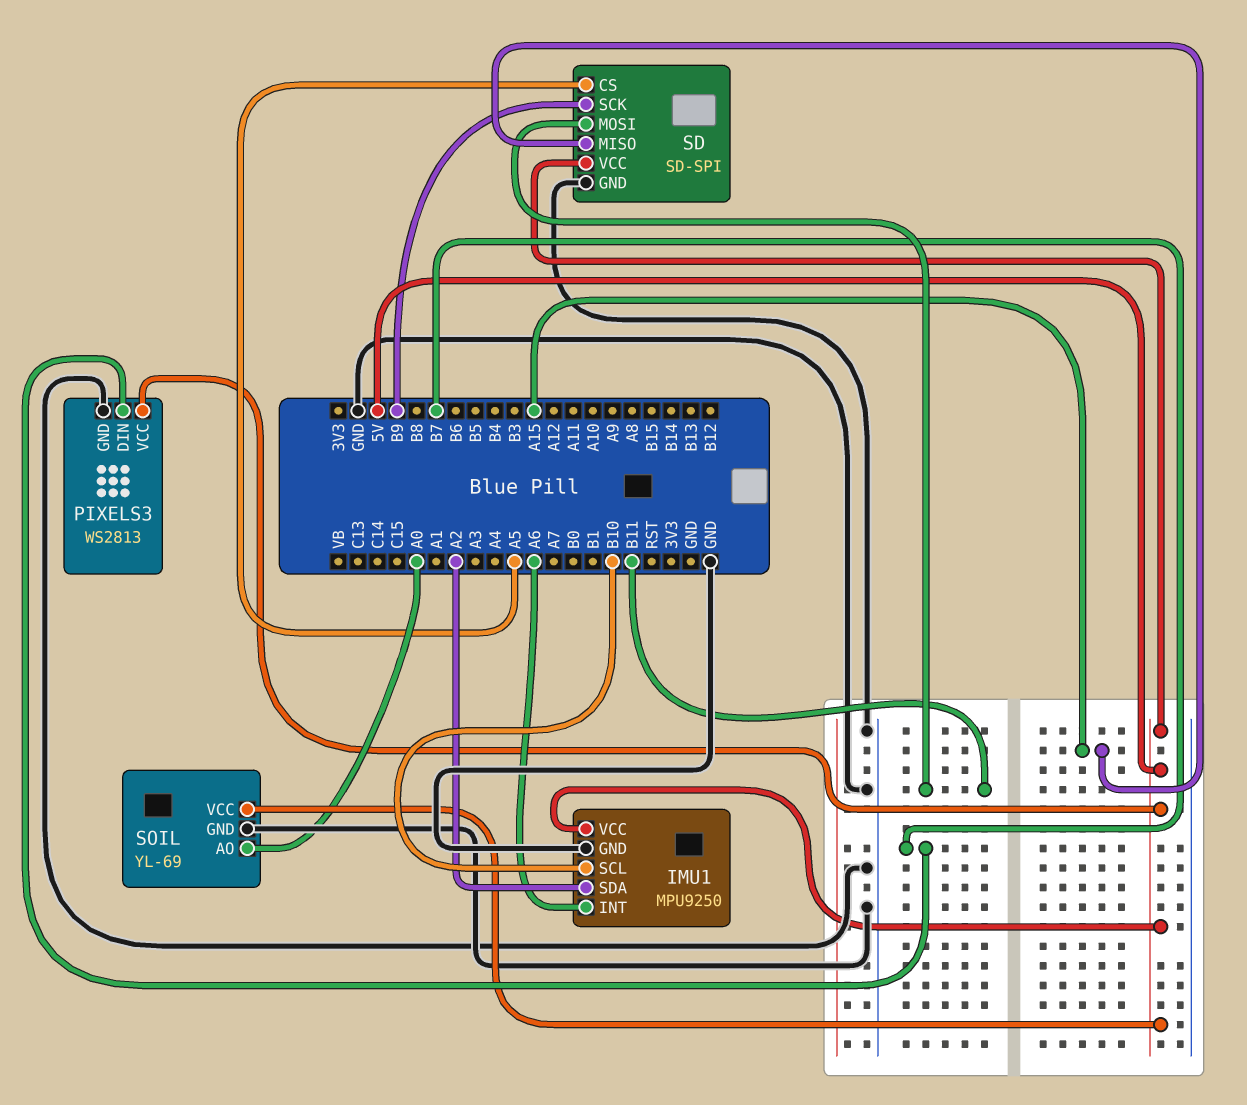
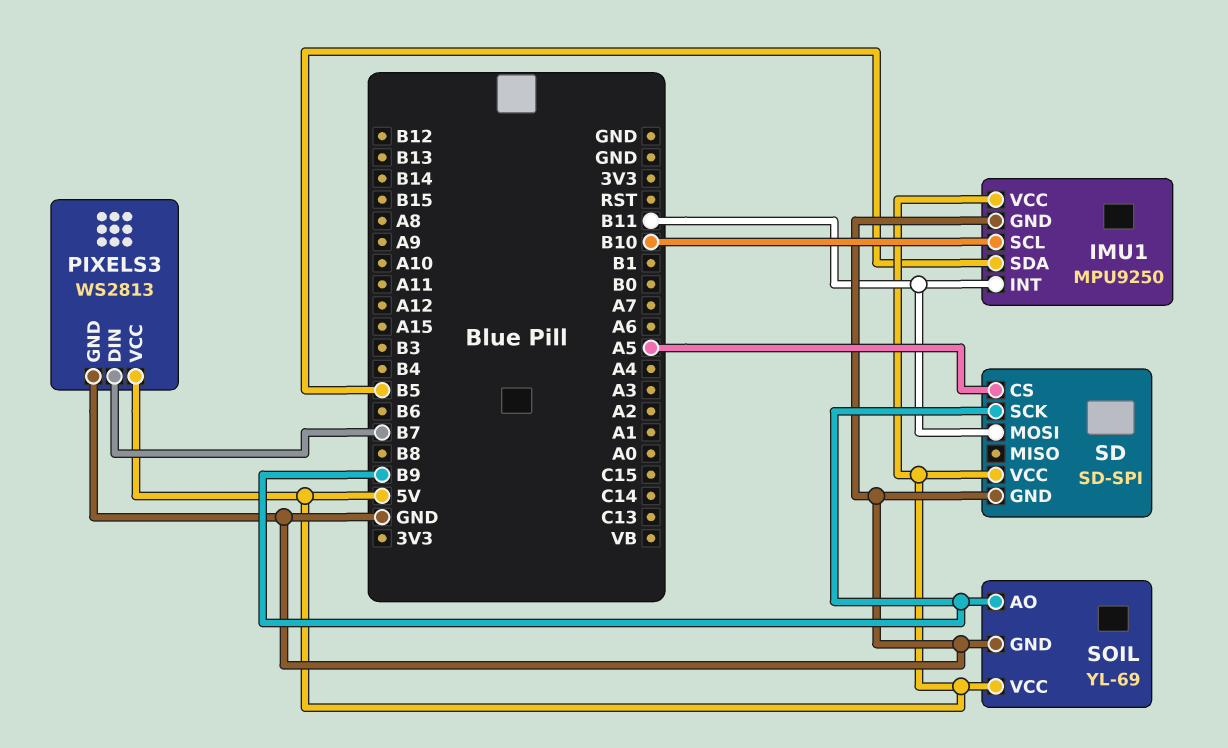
IMU1 pin INT: A6 -> B11
IMU1 pin SDA: A2 -> B5
SD pin MISO: A15 -> none
SOIL pin AO: A0 -> B9

